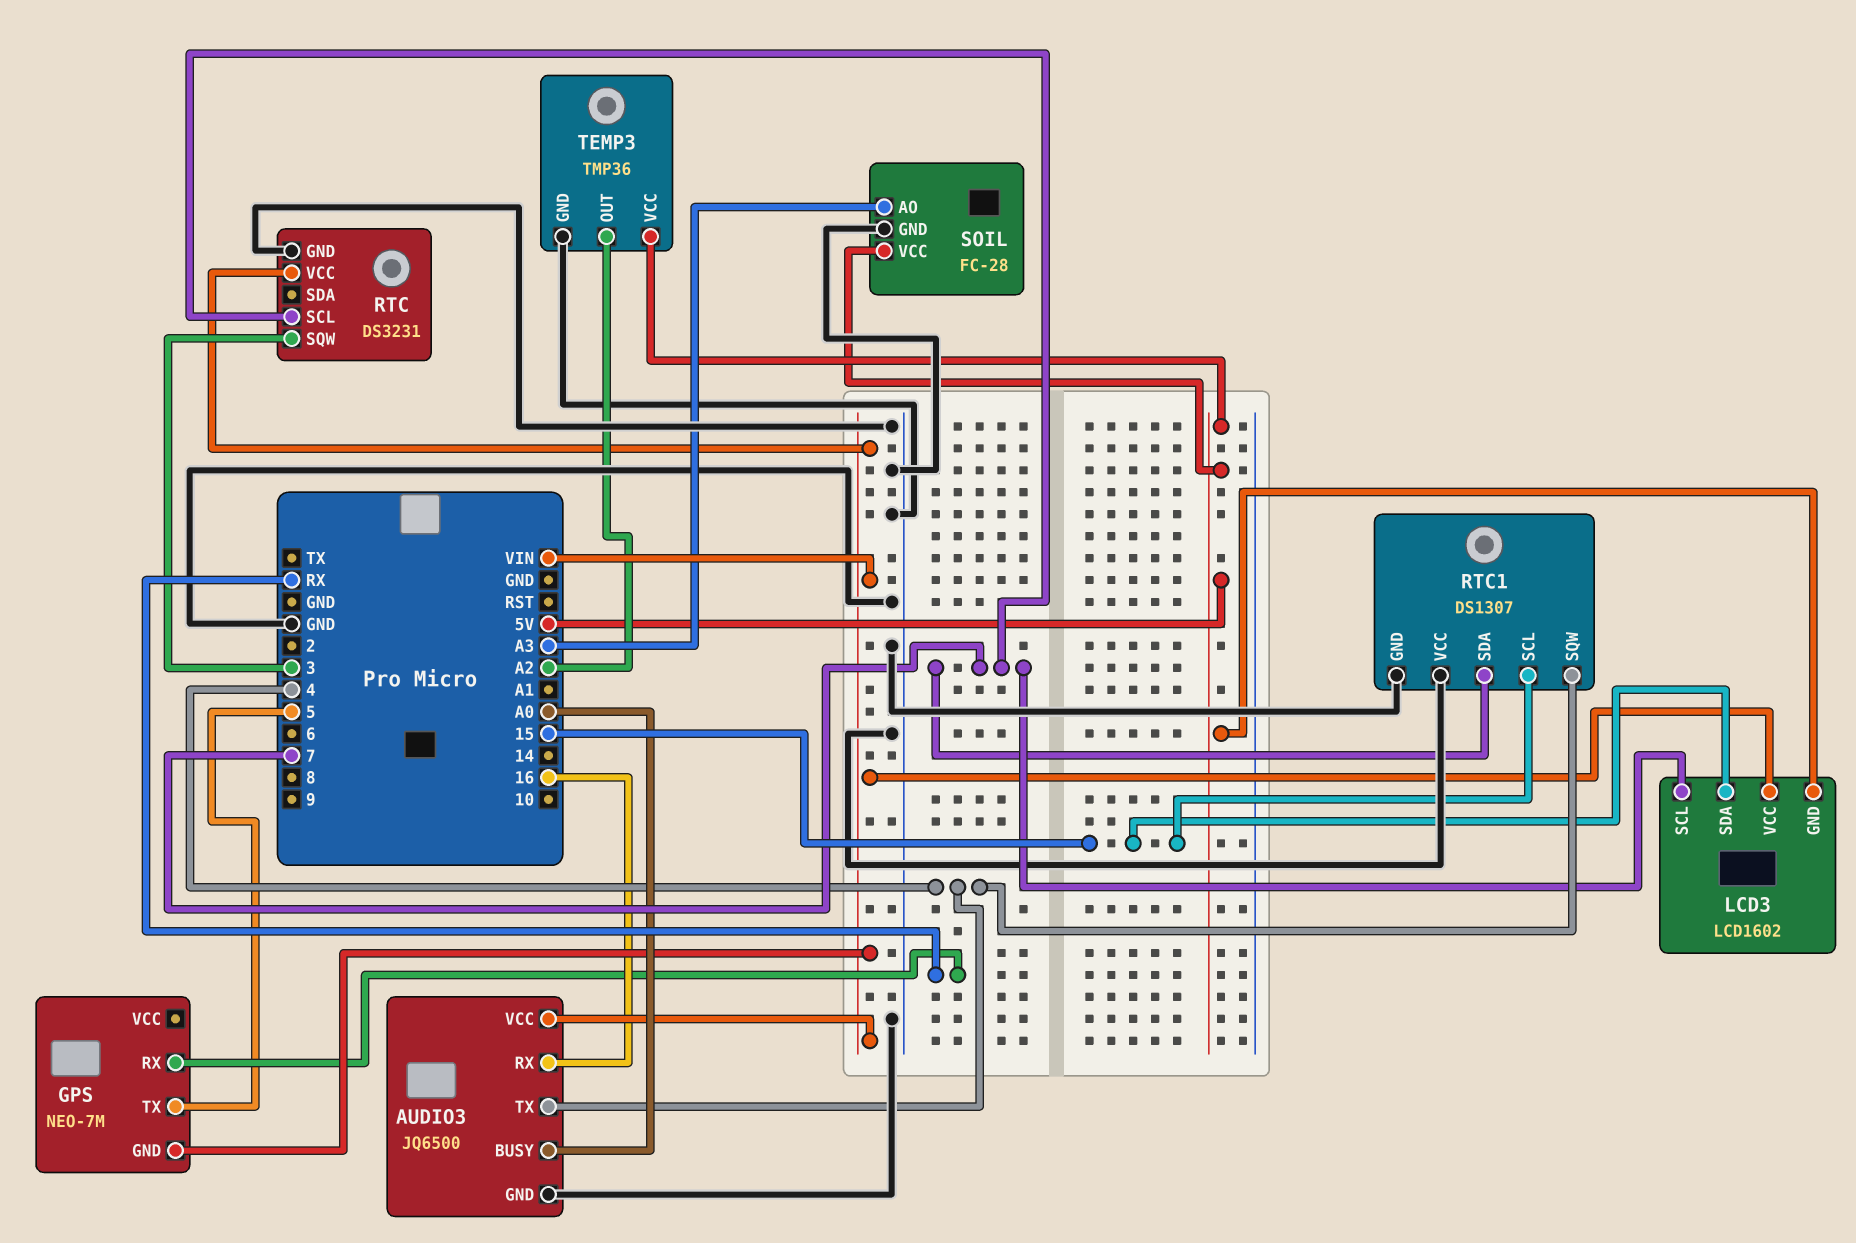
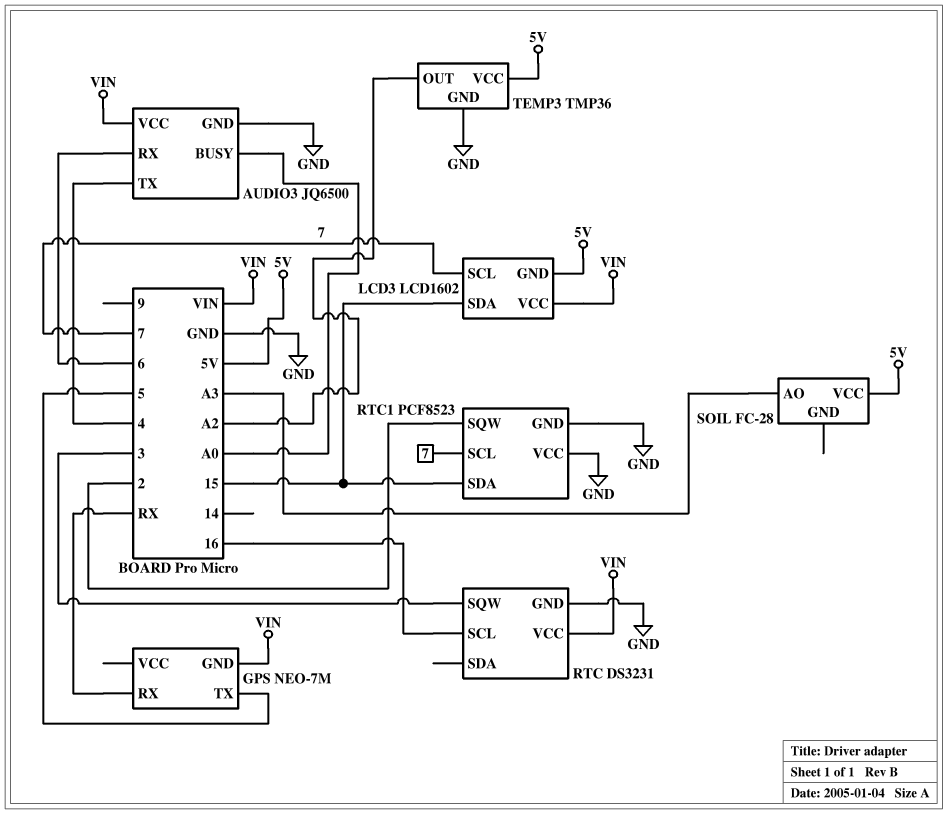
AUDIO3 pin RX: 16 -> 6
RTC pin SCL: 7 -> 16
RTC1: DS1307 -> PCF8523
RTC1 pin SCL: 15 -> 7
RTC1 pin SDA: 7 -> 15
RTC1 pin SQW: 4 -> 2
SOIL pin GND: GND -> none

